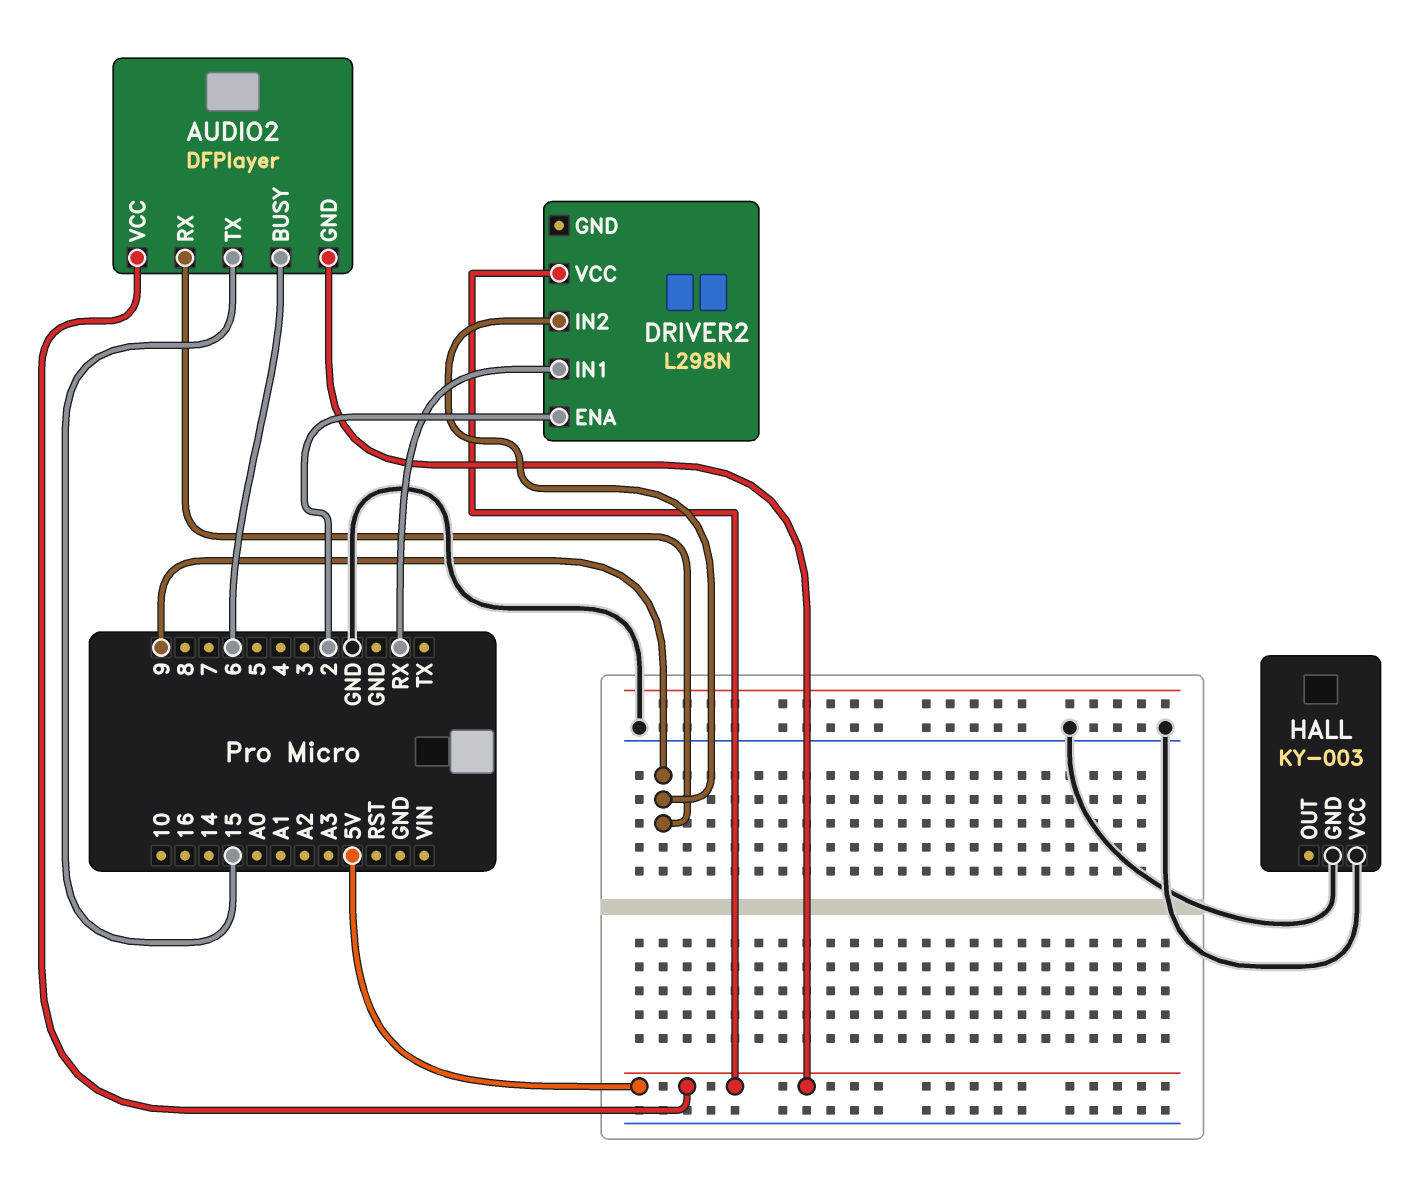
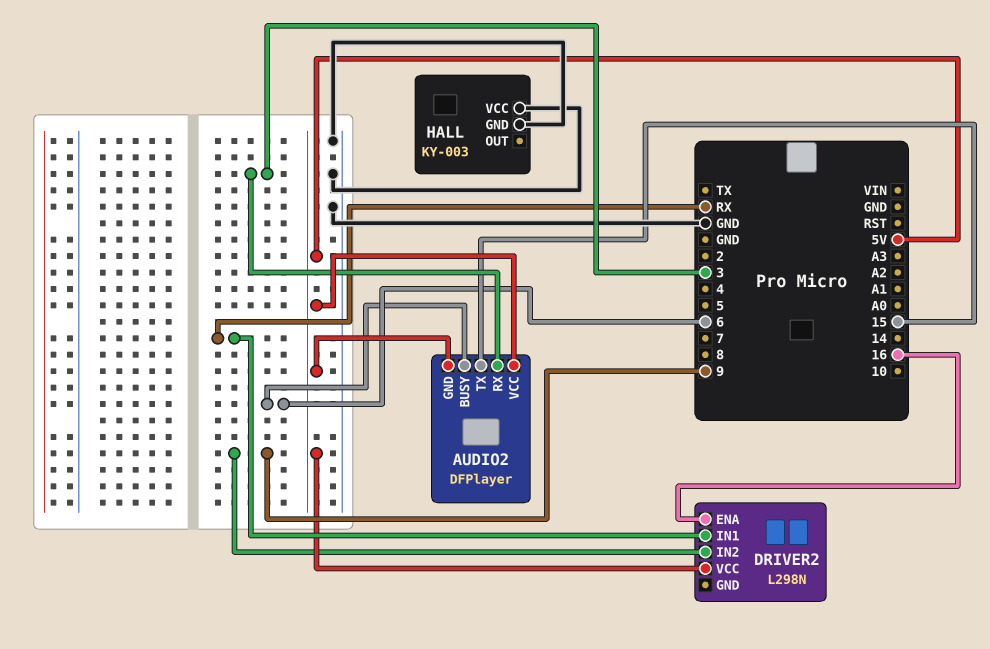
AUDIO2 pin RX: 9 -> 3
DRIVER2 pin ENA: 2 -> 16

